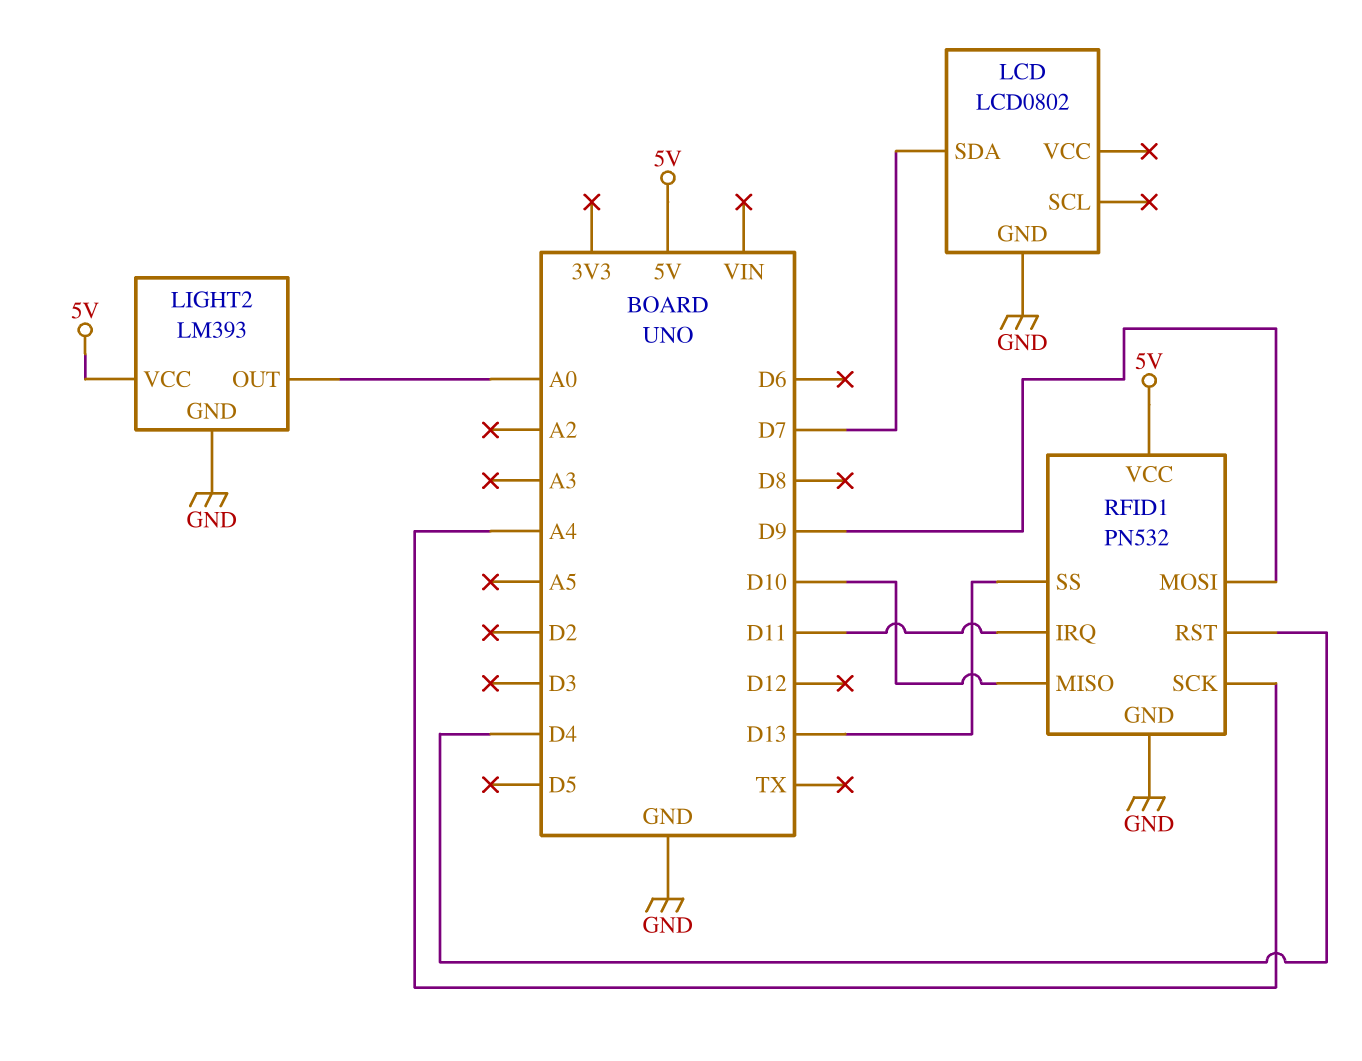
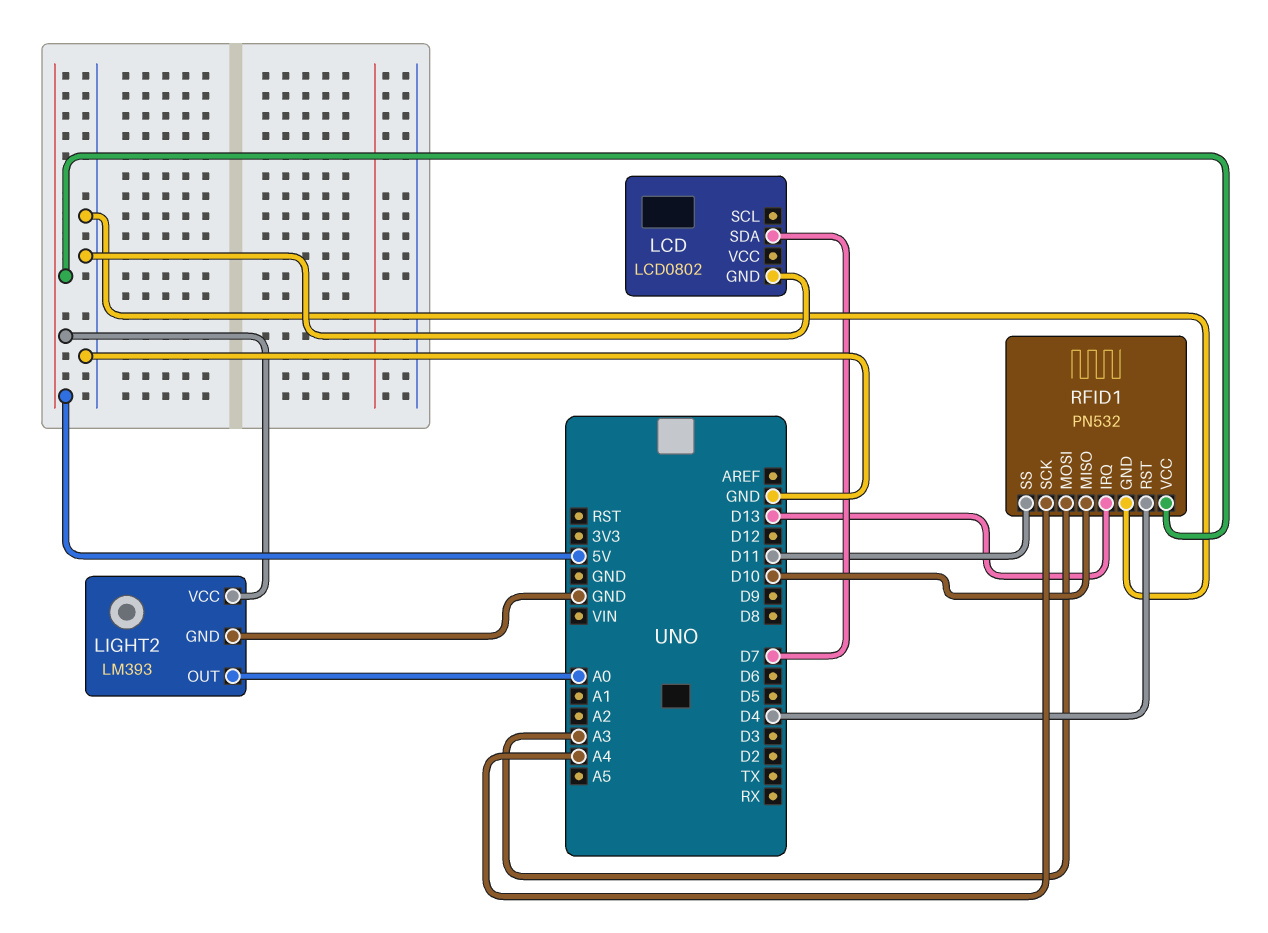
RFID1 pin IRQ: D11 -> D13
RFID1 pin MOSI: D9 -> A3
RFID1 pin SS: D13 -> D11

